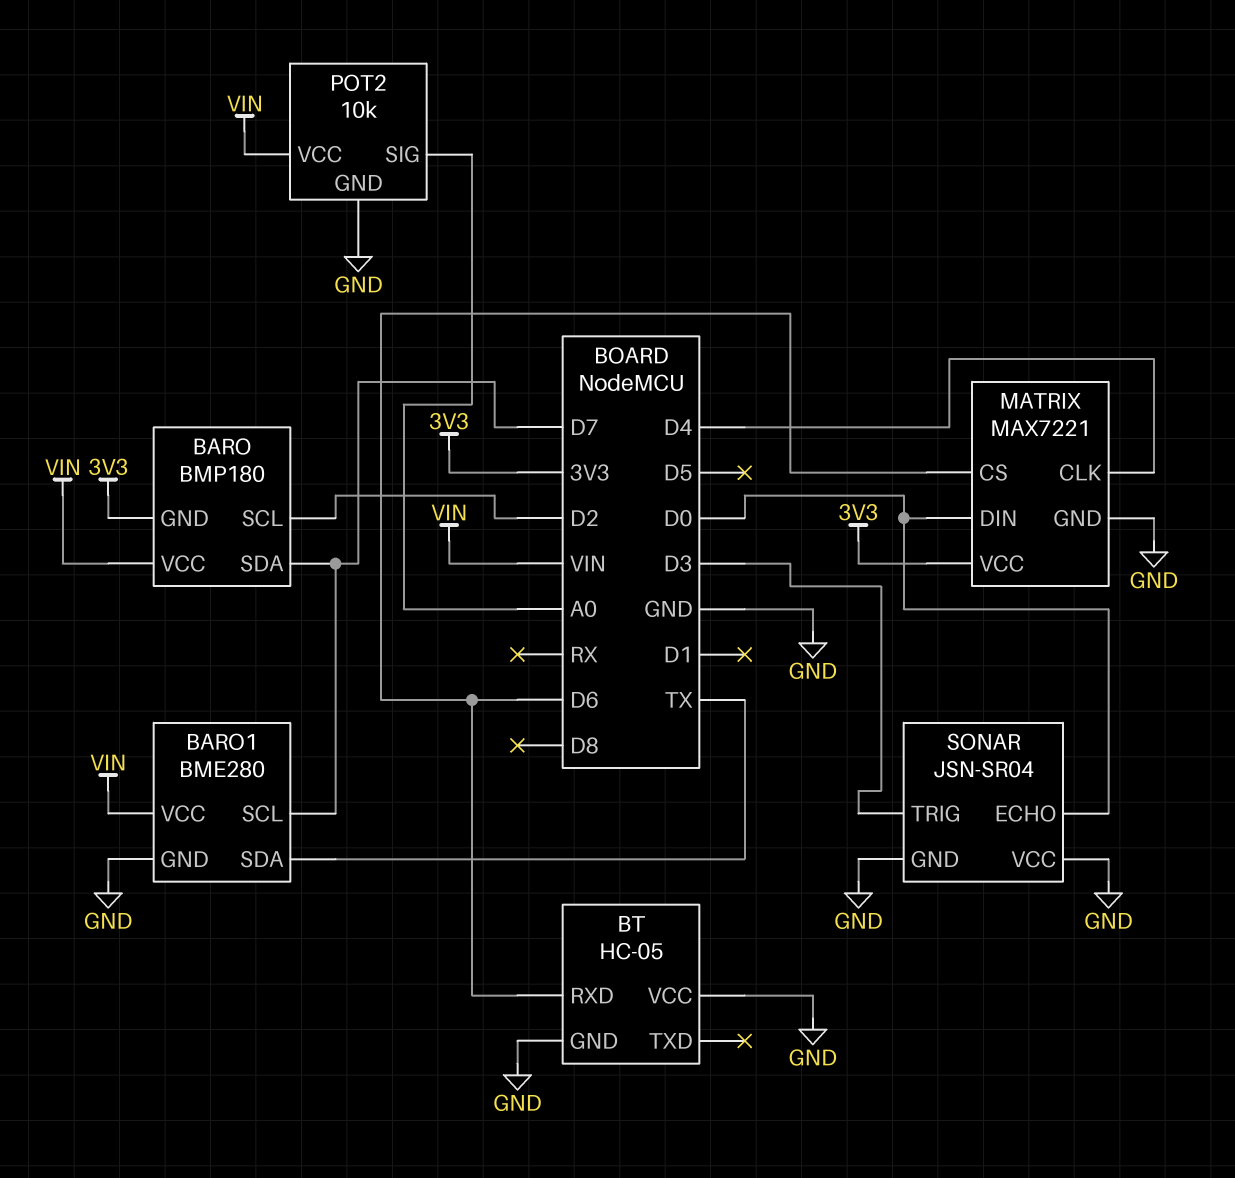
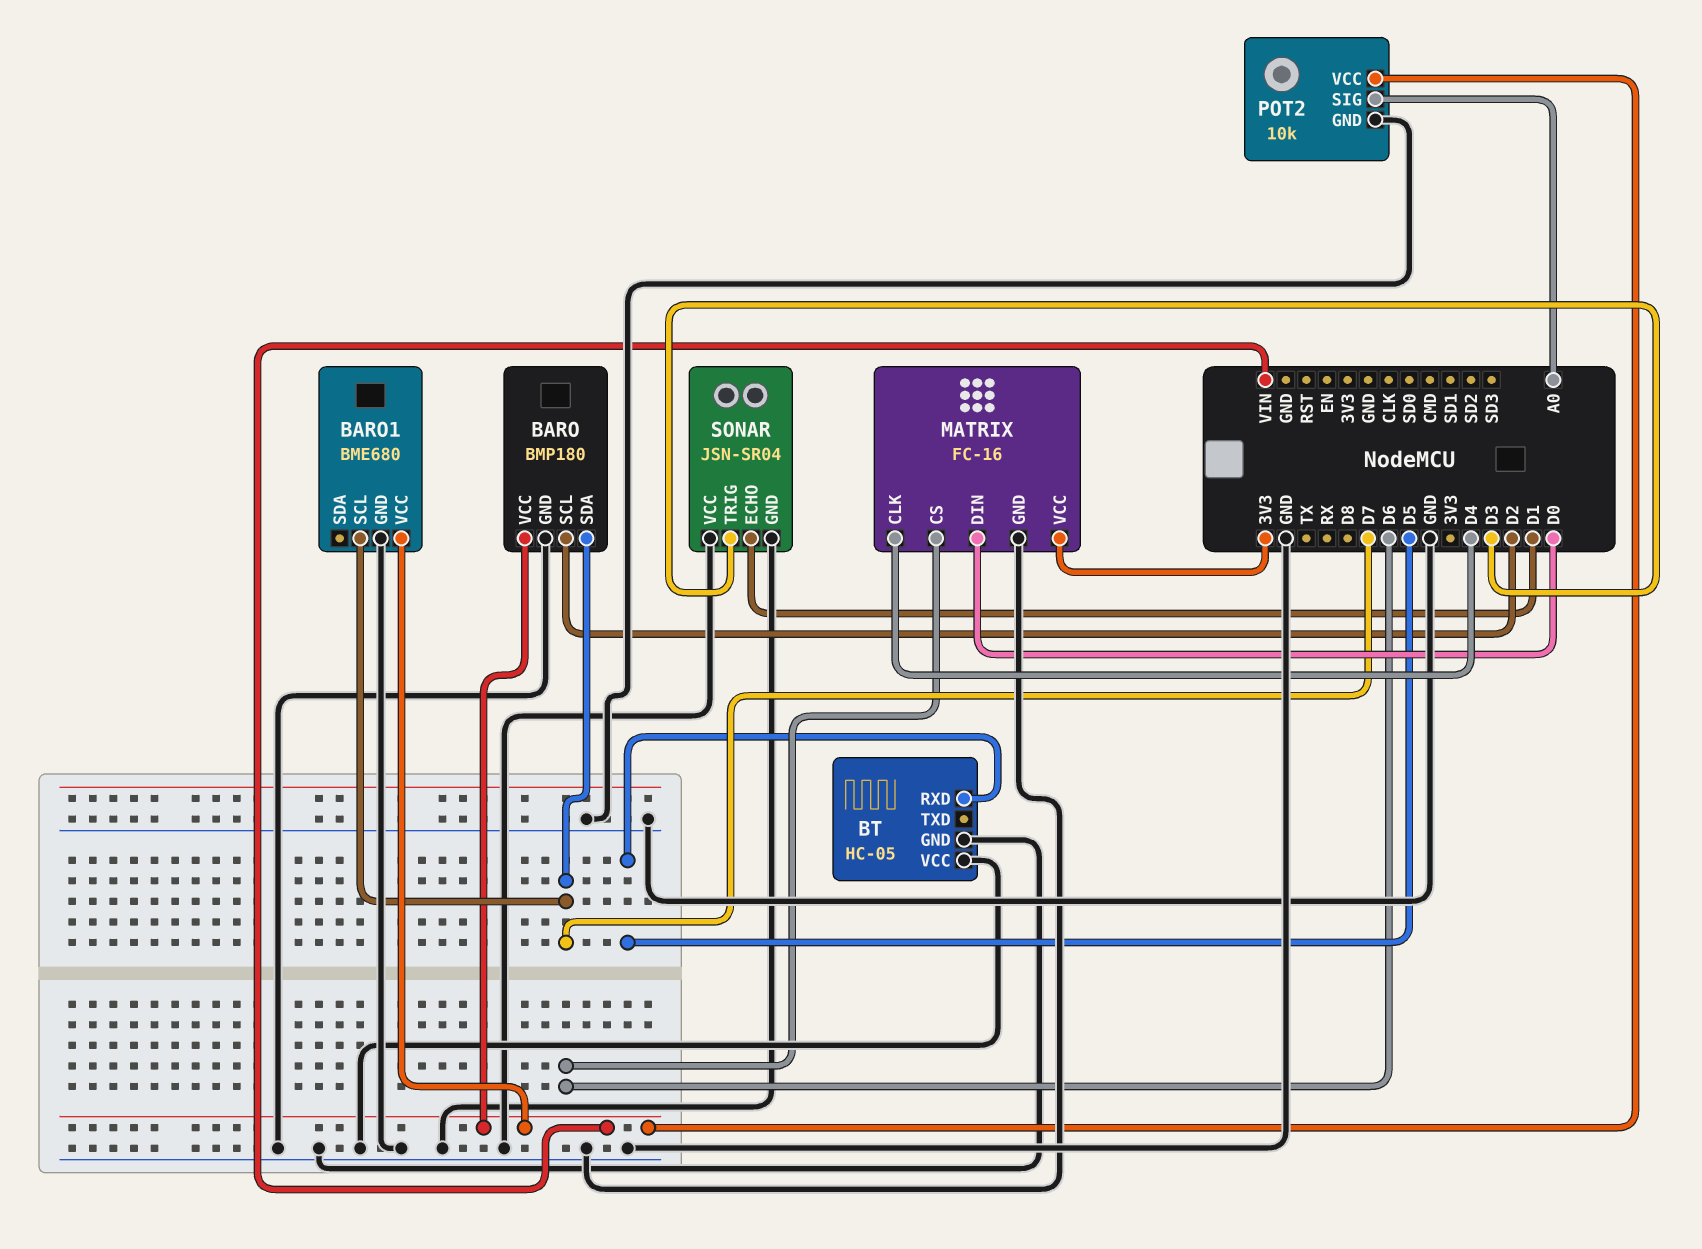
BARO pin GND: 3V3 -> GND
BARO1: BME280 -> BME680
BARO1 pin SDA: TX -> none
BT pin RXD: D6 -> D5
MATRIX: MAX7221 -> FC-16
SONAR pin ECHO: D0 -> D1

